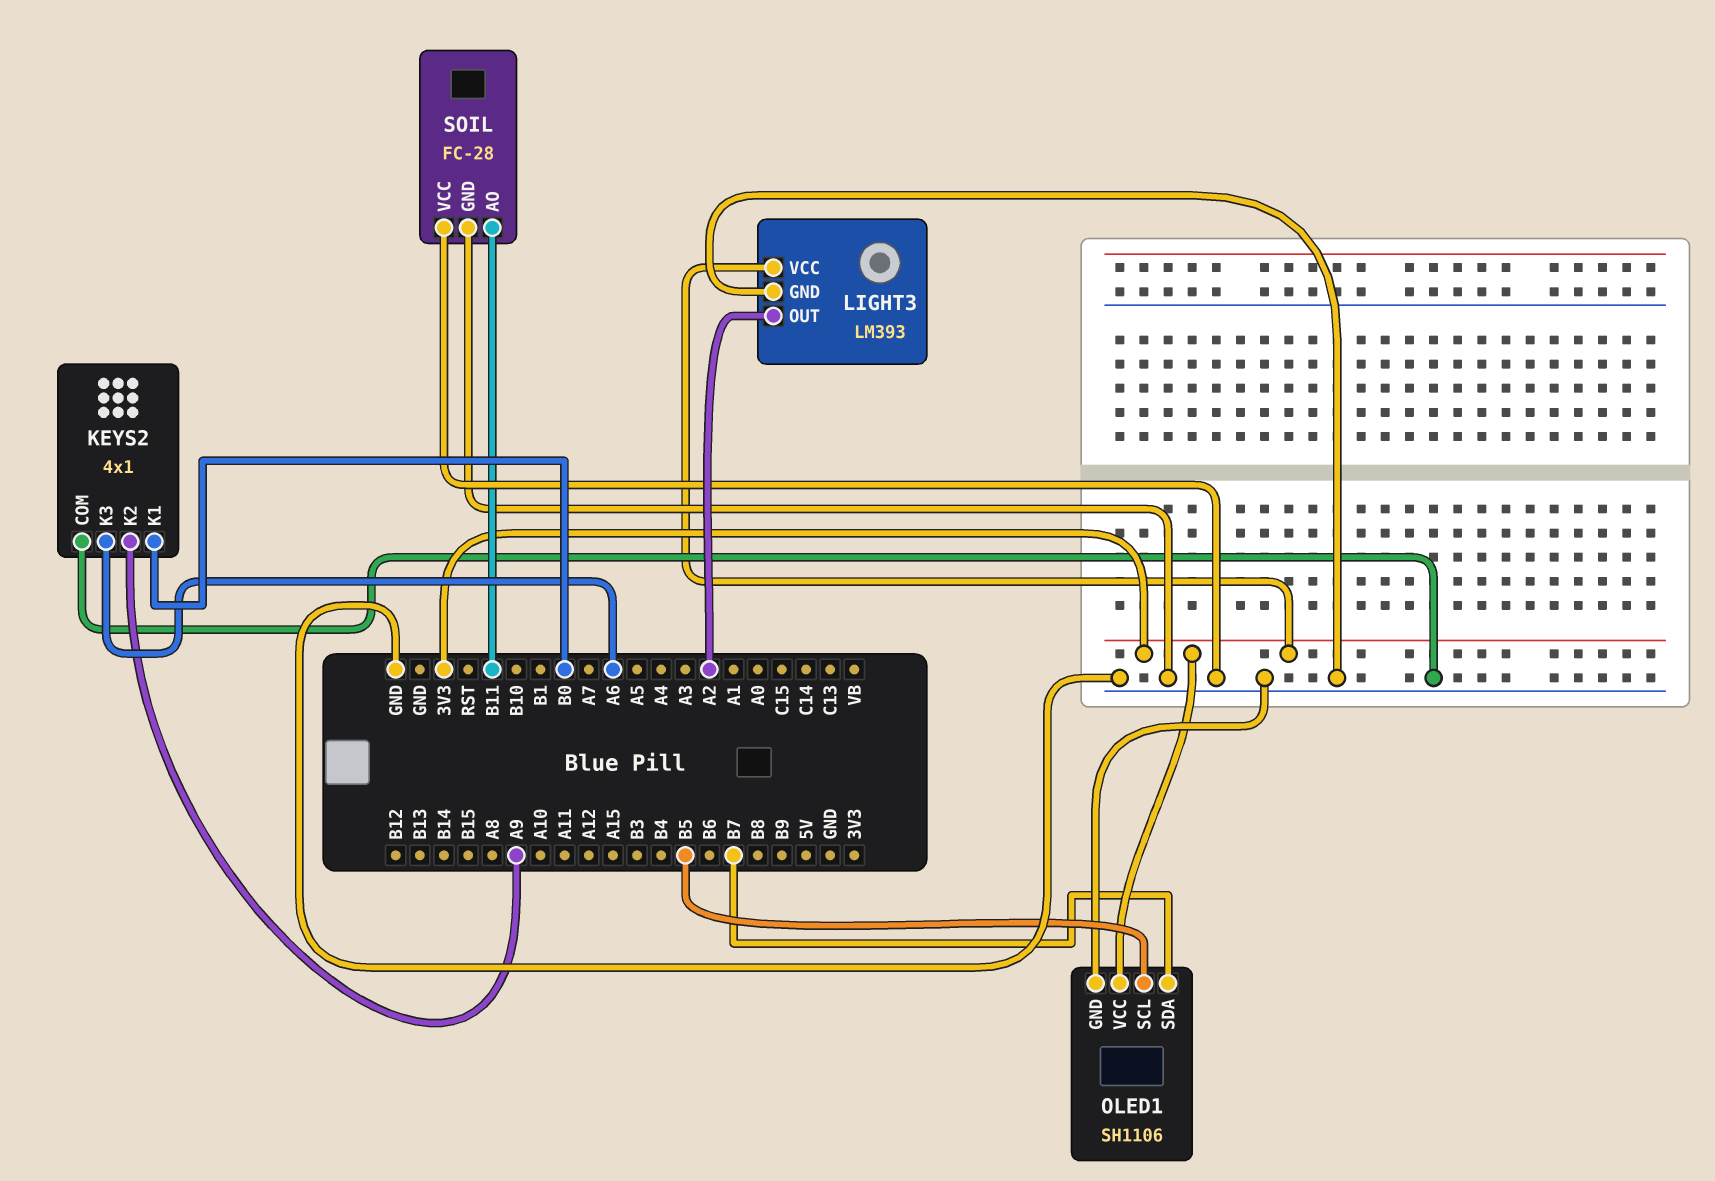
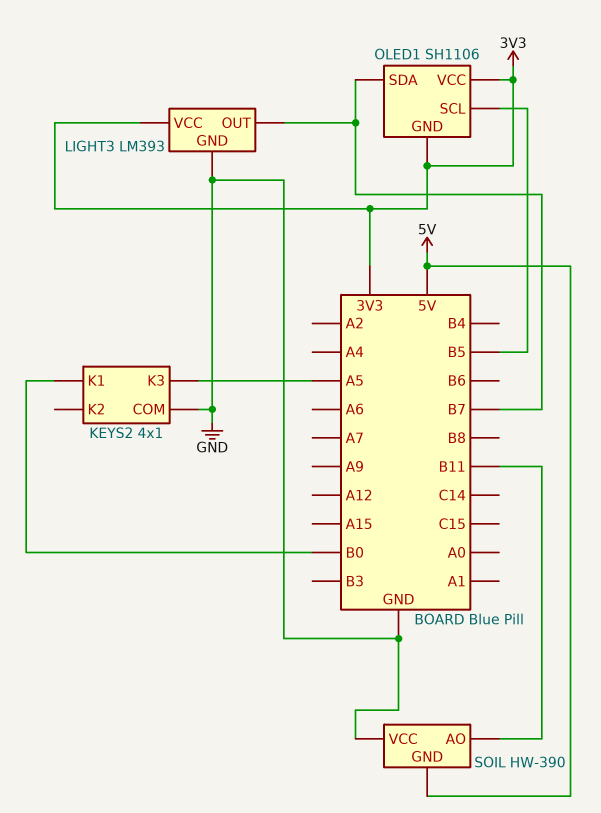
KEYS2 pin K2: A9 -> none
KEYS2 pin K3: A6 -> A5
LIGHT3 pin OUT: A2 -> B7
OLED1 pin GND: GND -> 3V3
SOIL: FC-28 -> HW-390
SOIL pin GND: GND -> 5V

